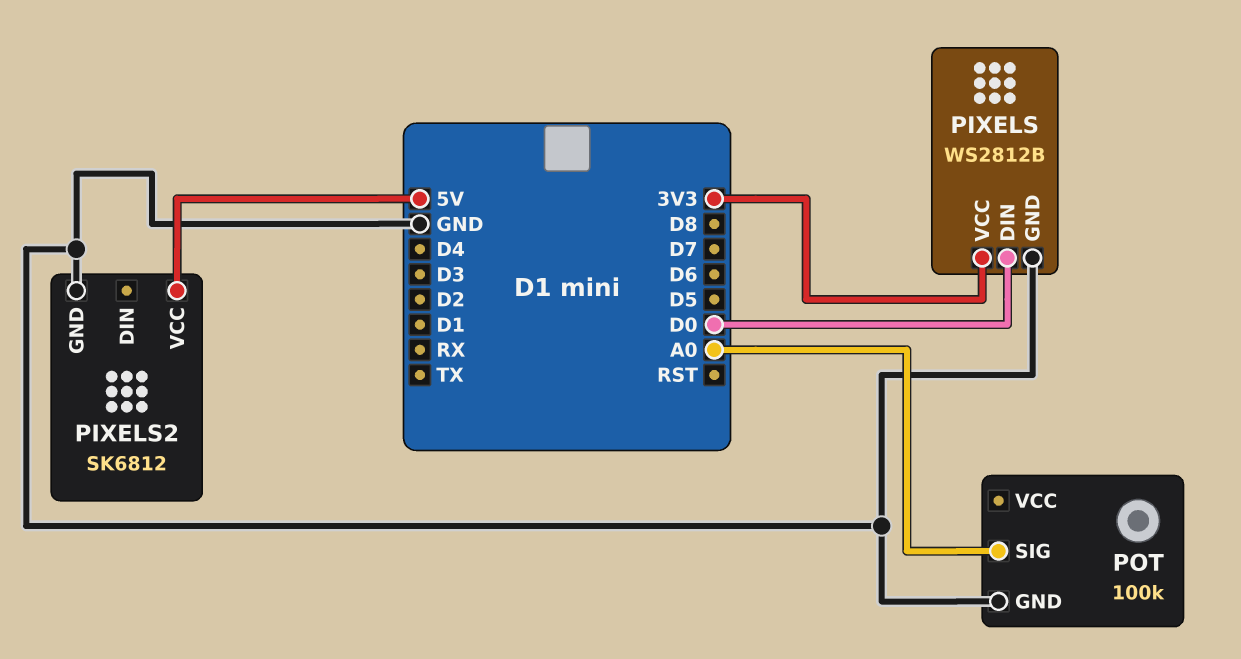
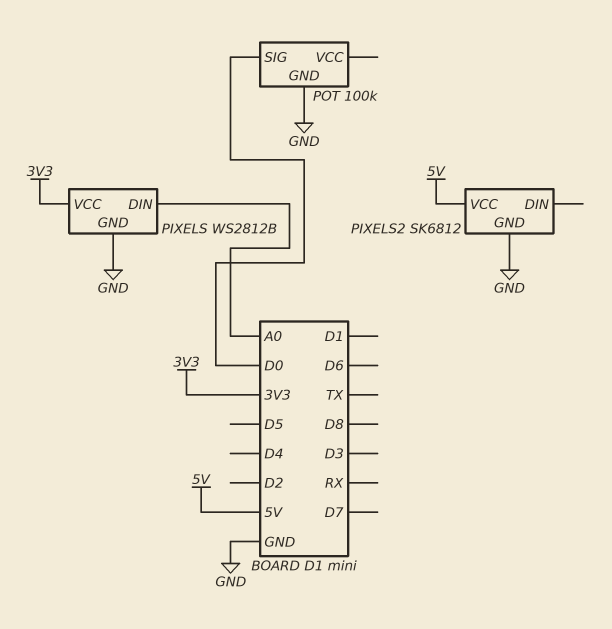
PIXELS pin DIN: D0 -> A0
POT pin SIG: A0 -> D0

